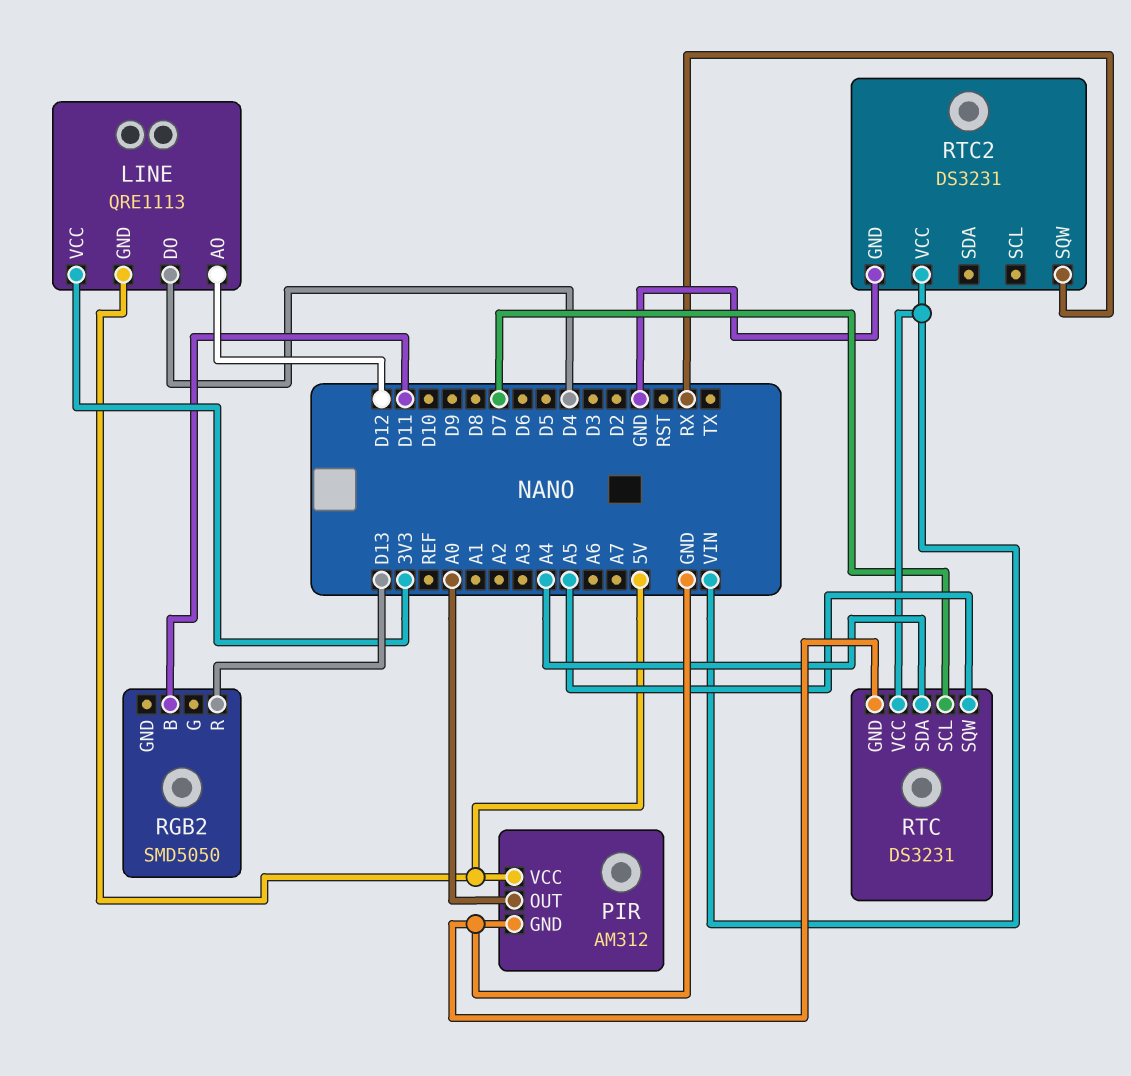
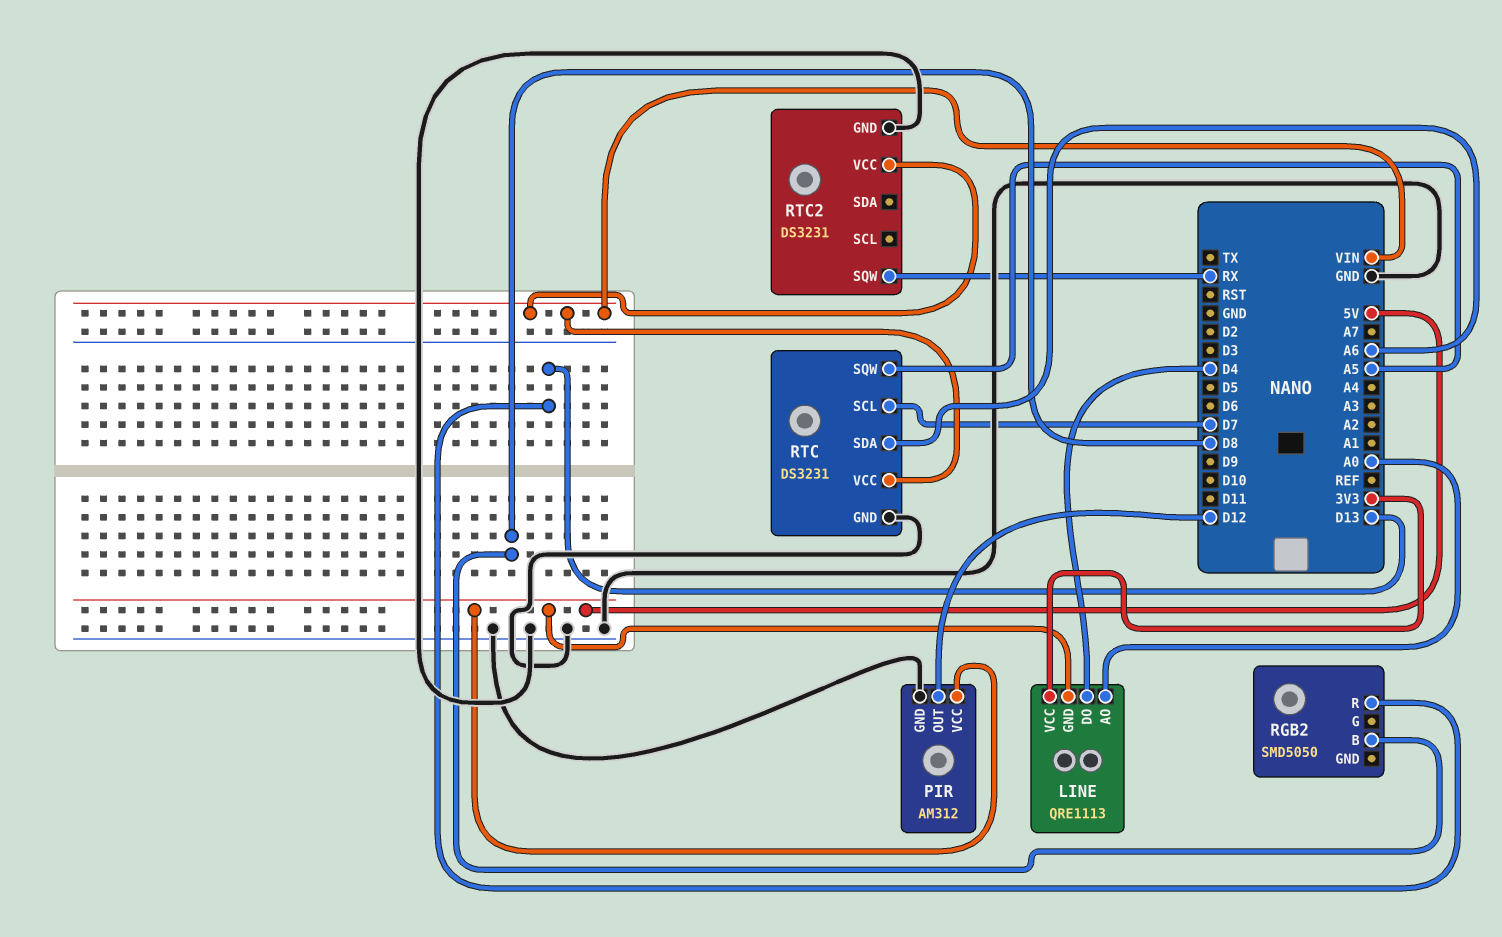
LINE pin AO: D12 -> A0
PIR pin OUT: A0 -> D12
RGB2 pin B: D11 -> D8
RTC pin SDA: A4 -> A6

